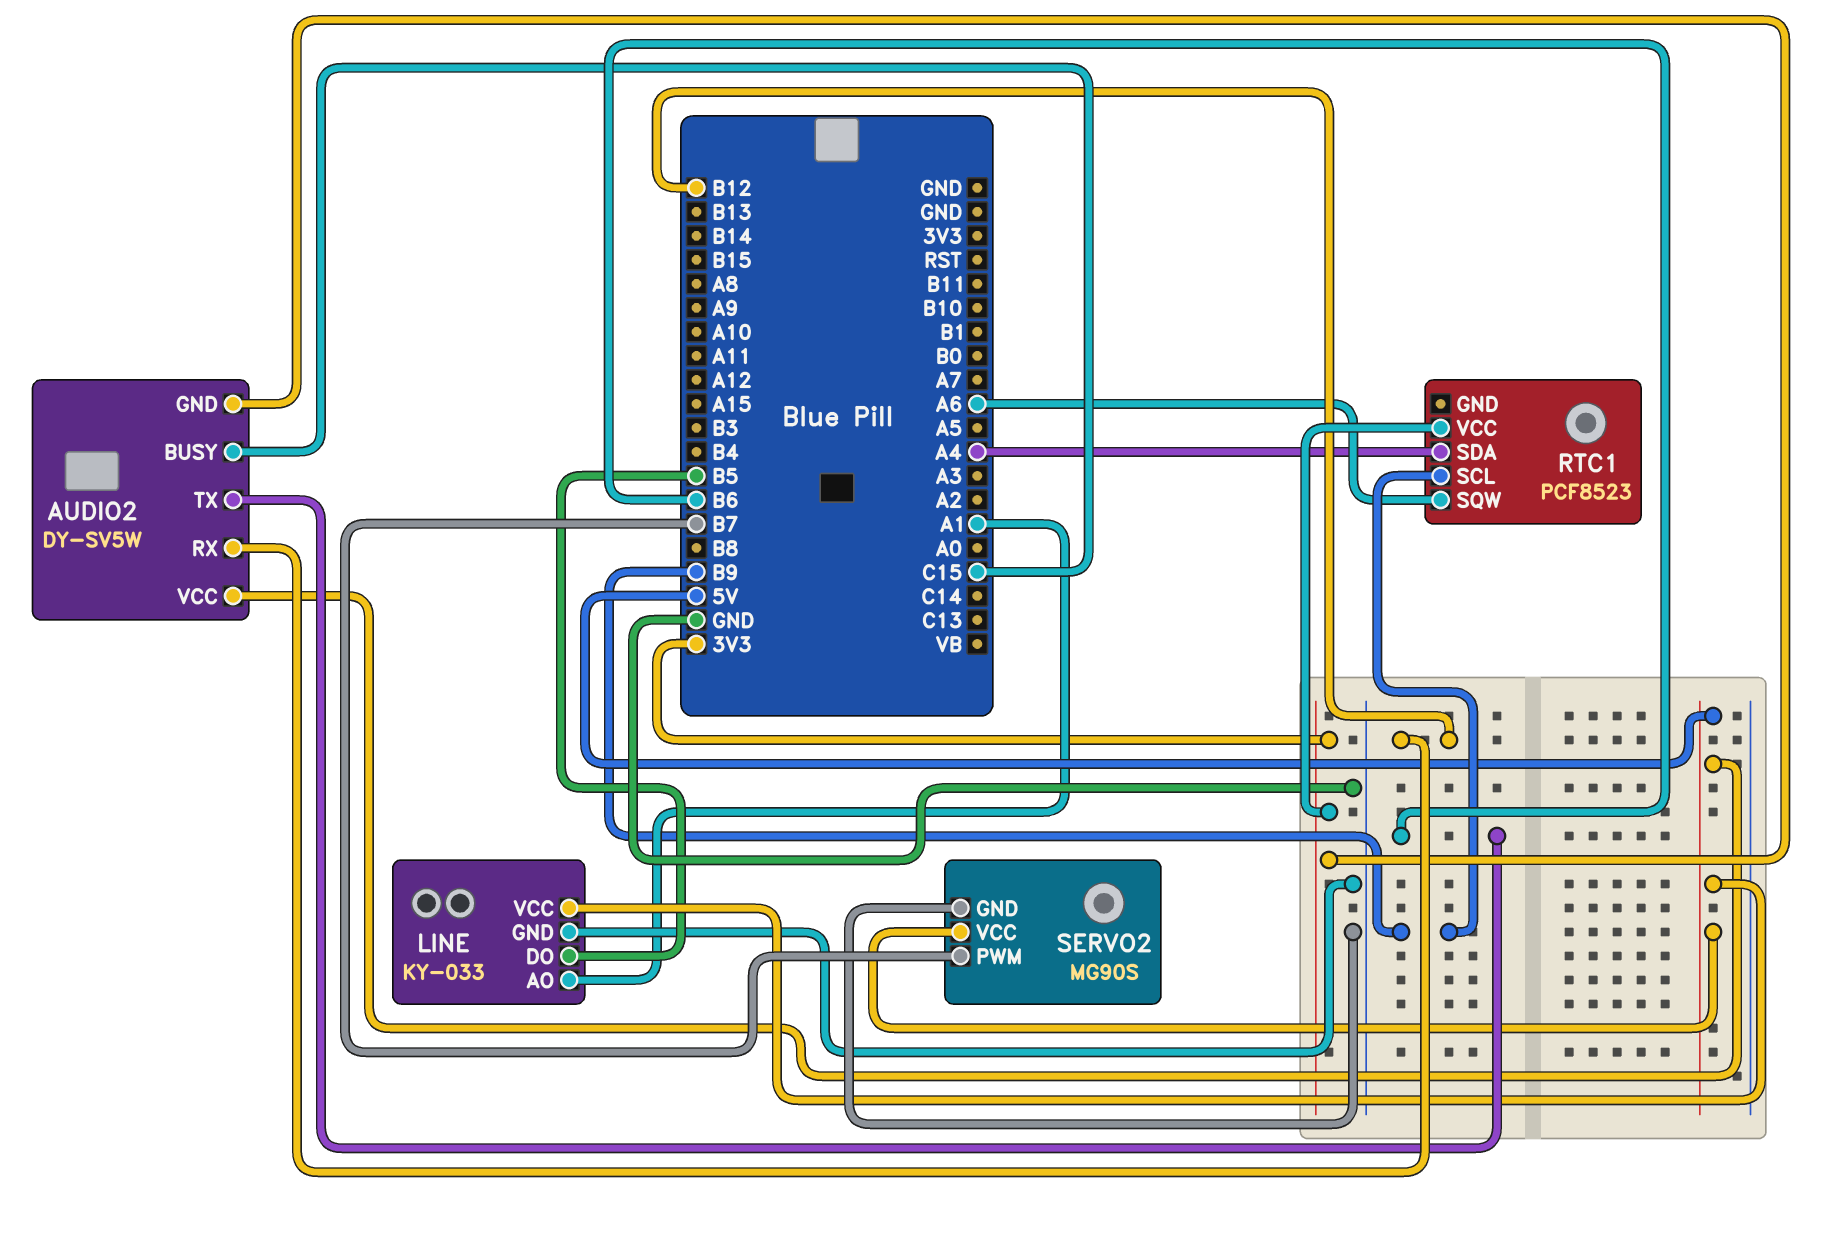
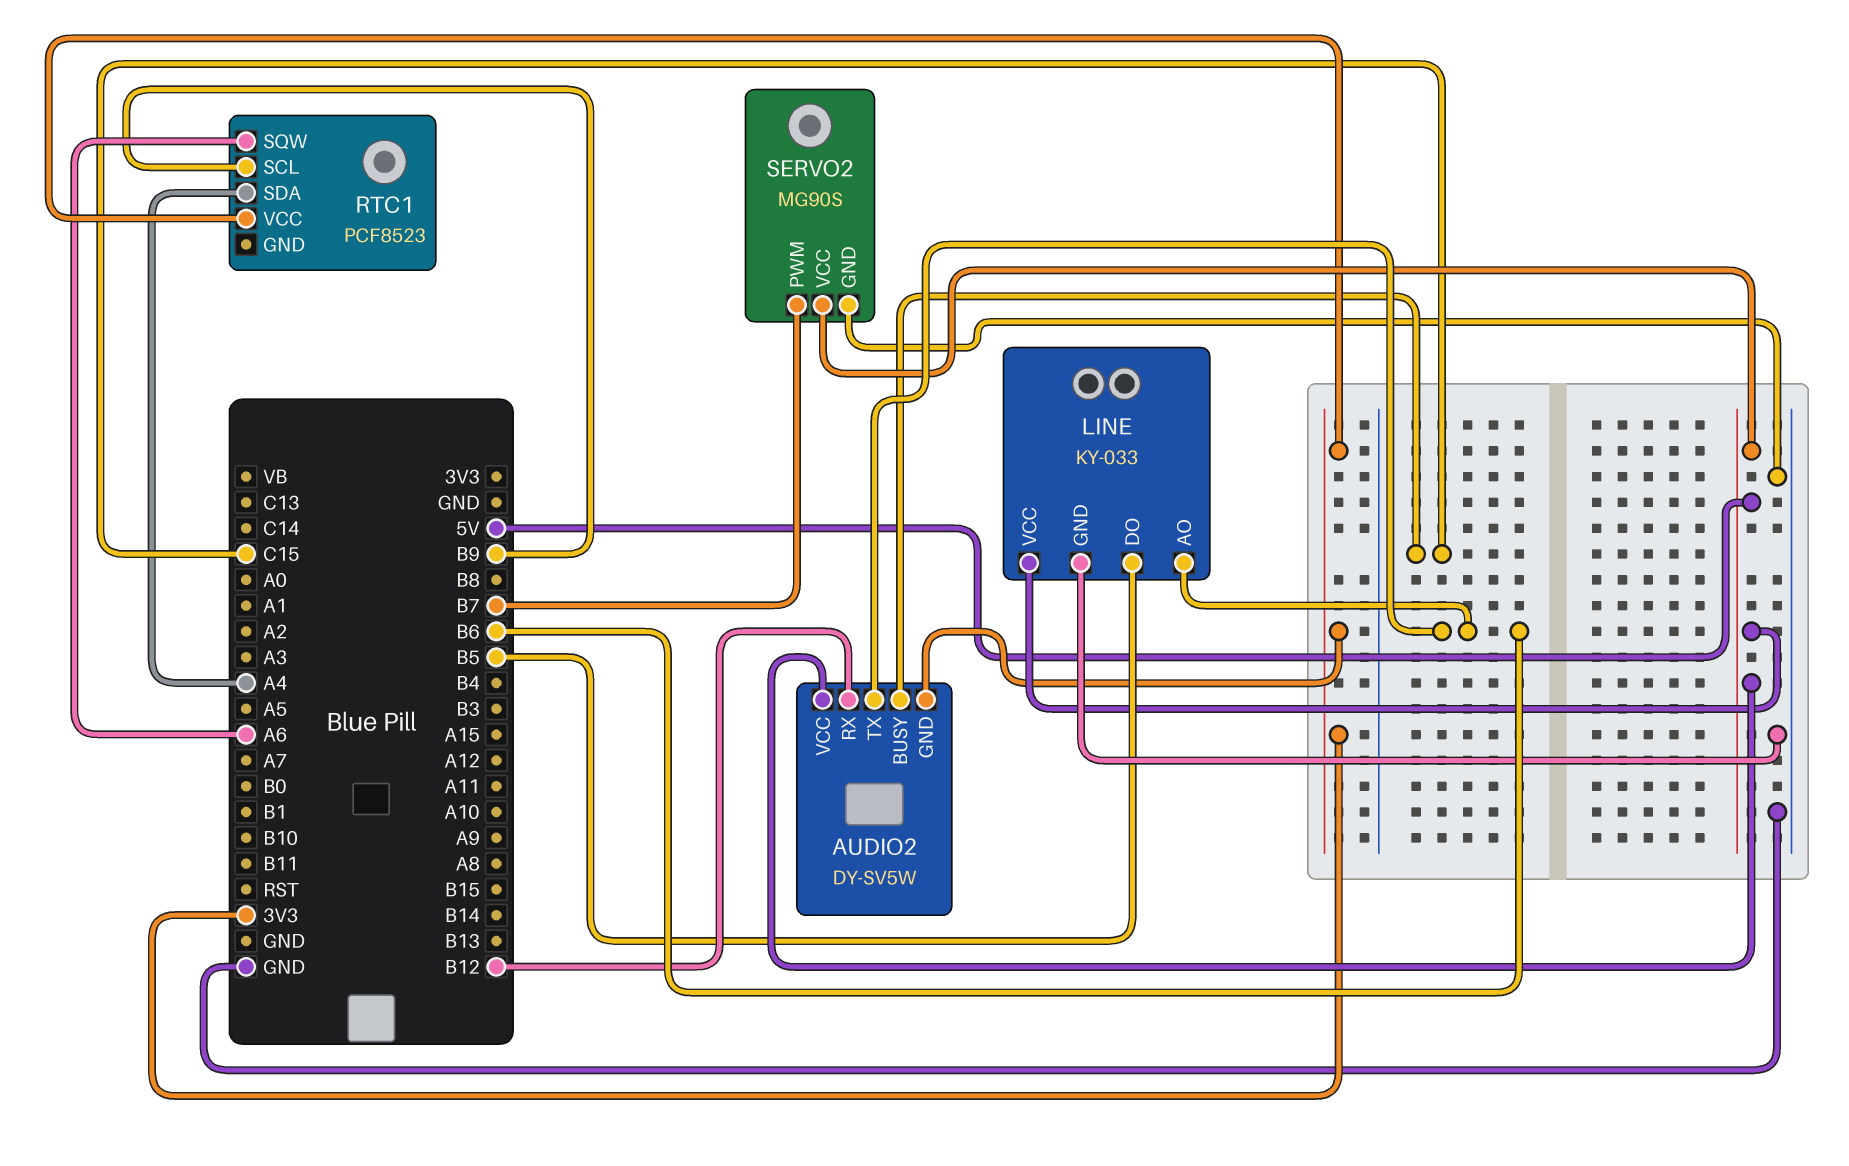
LINE pin AO: A1 -> B6

